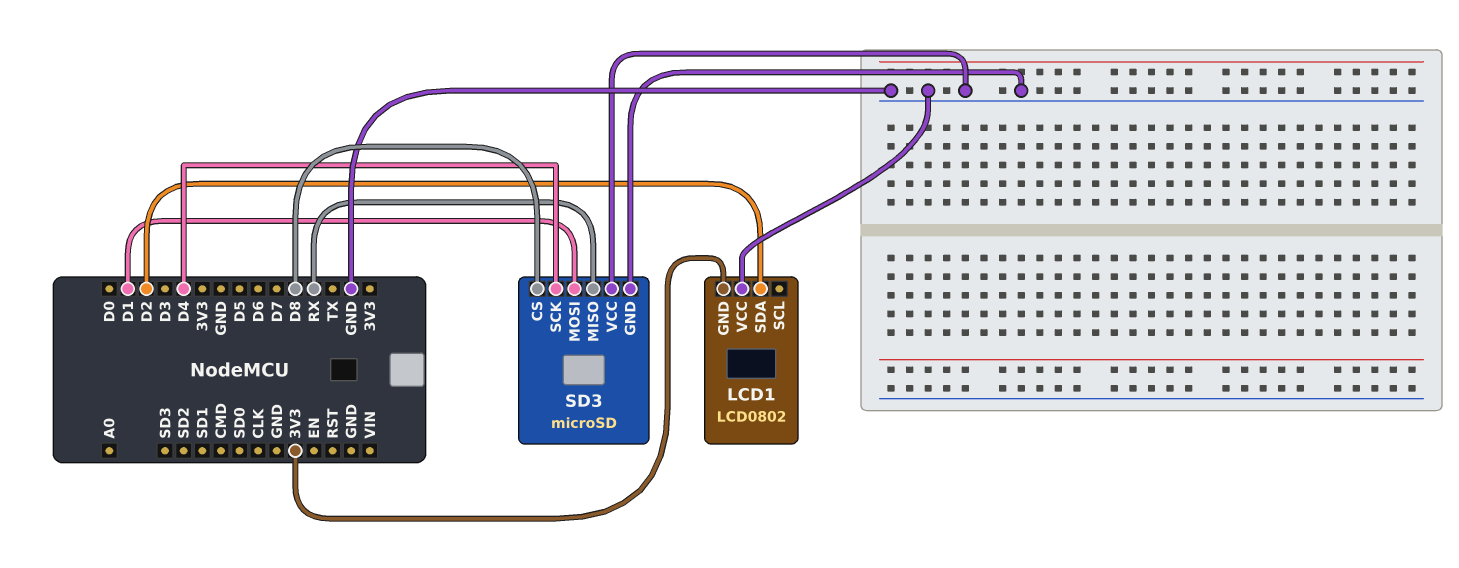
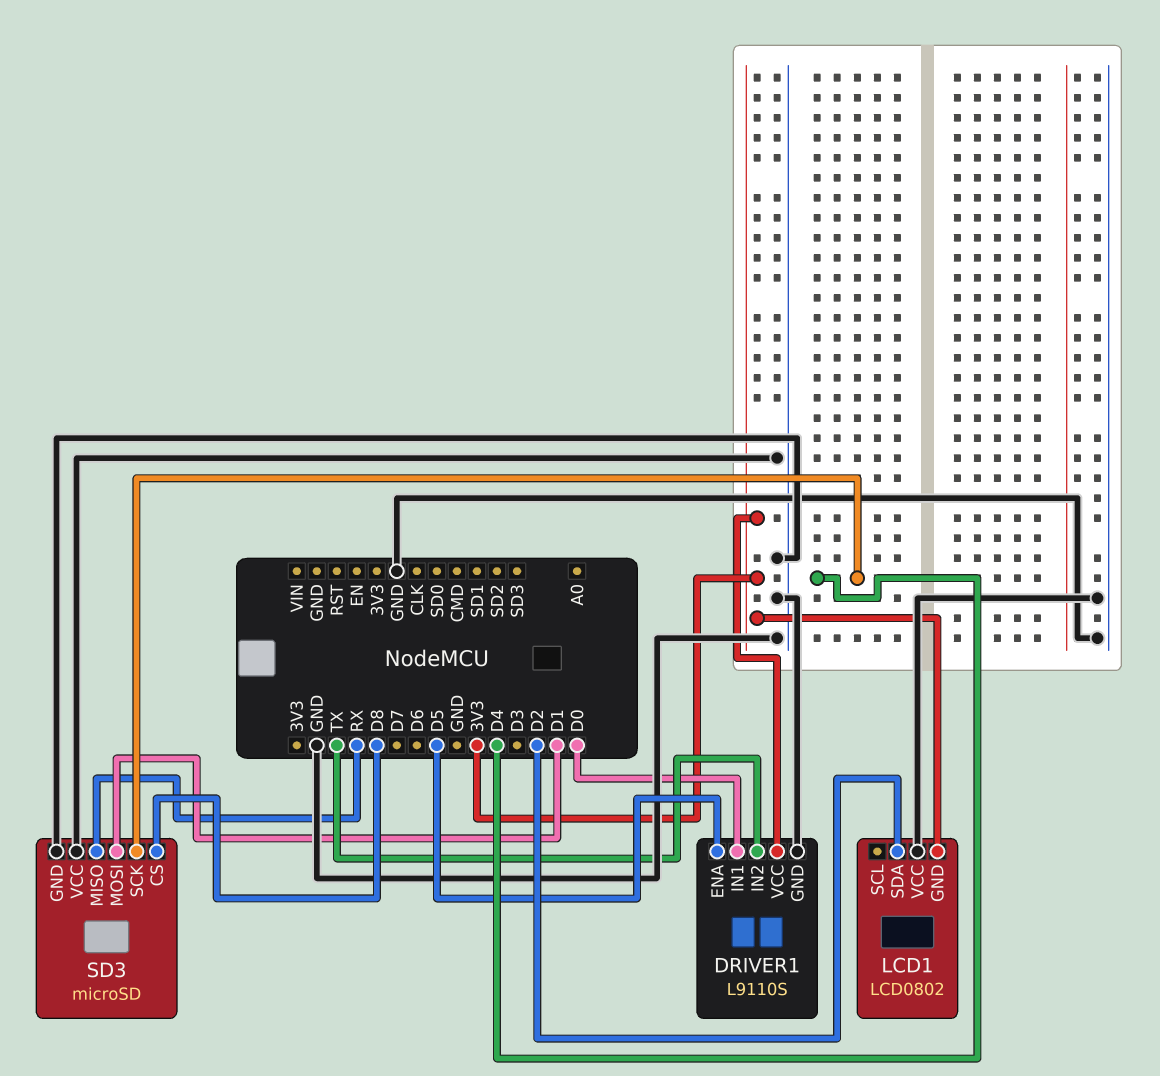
DRIVER1: none -> L9110S
DRIVER1 pin ENA: none -> D5
DRIVER1 pin GND: none -> GND
DRIVER1 pin IN1: none -> D0
DRIVER1 pin IN2: none -> TX
DRIVER1 pin VCC: none -> 3V3

